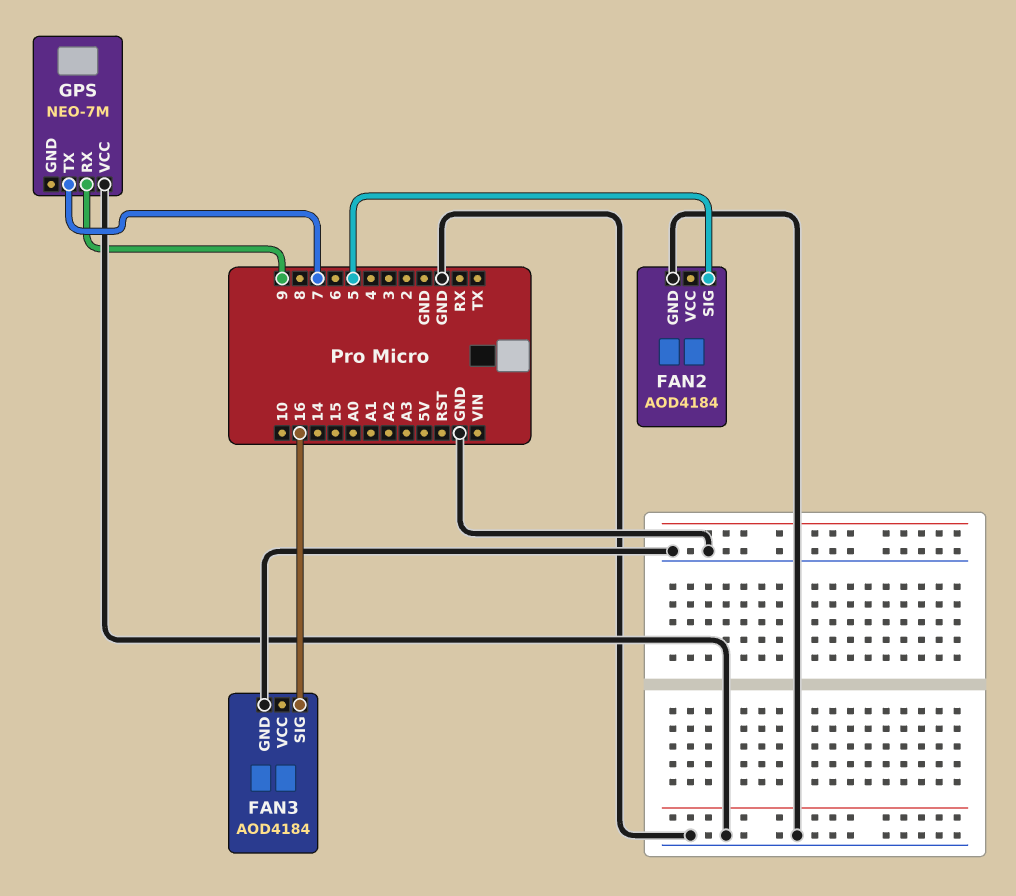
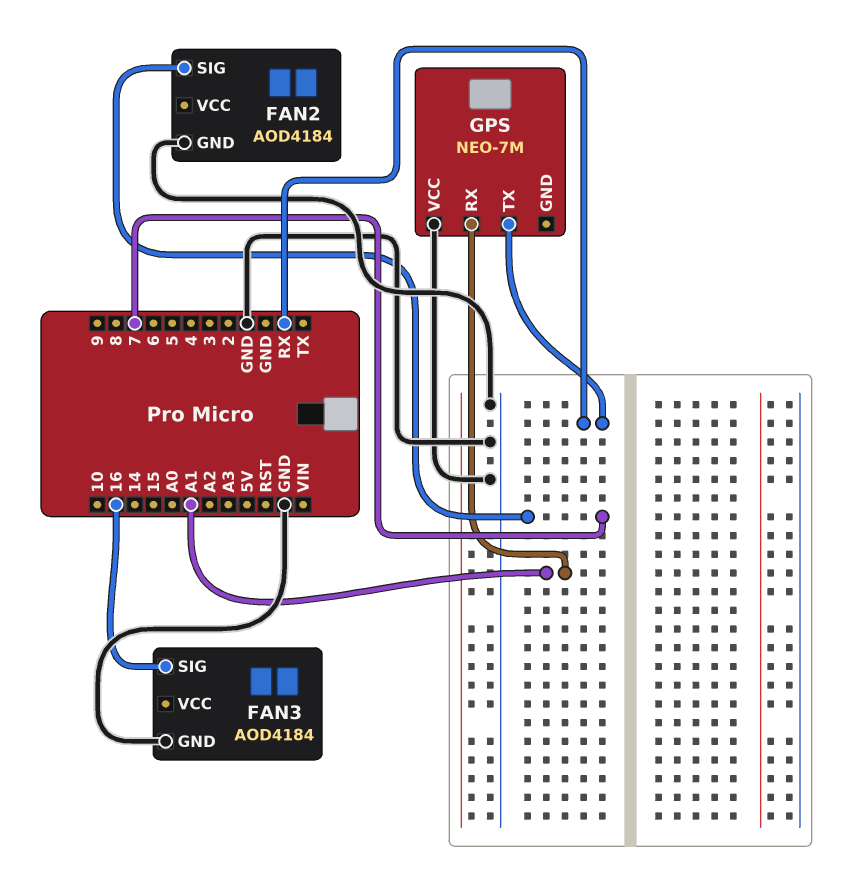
FAN2 pin SIG: 5 -> 7
GPS pin RX: 9 -> A1
GPS pin TX: 7 -> RX

